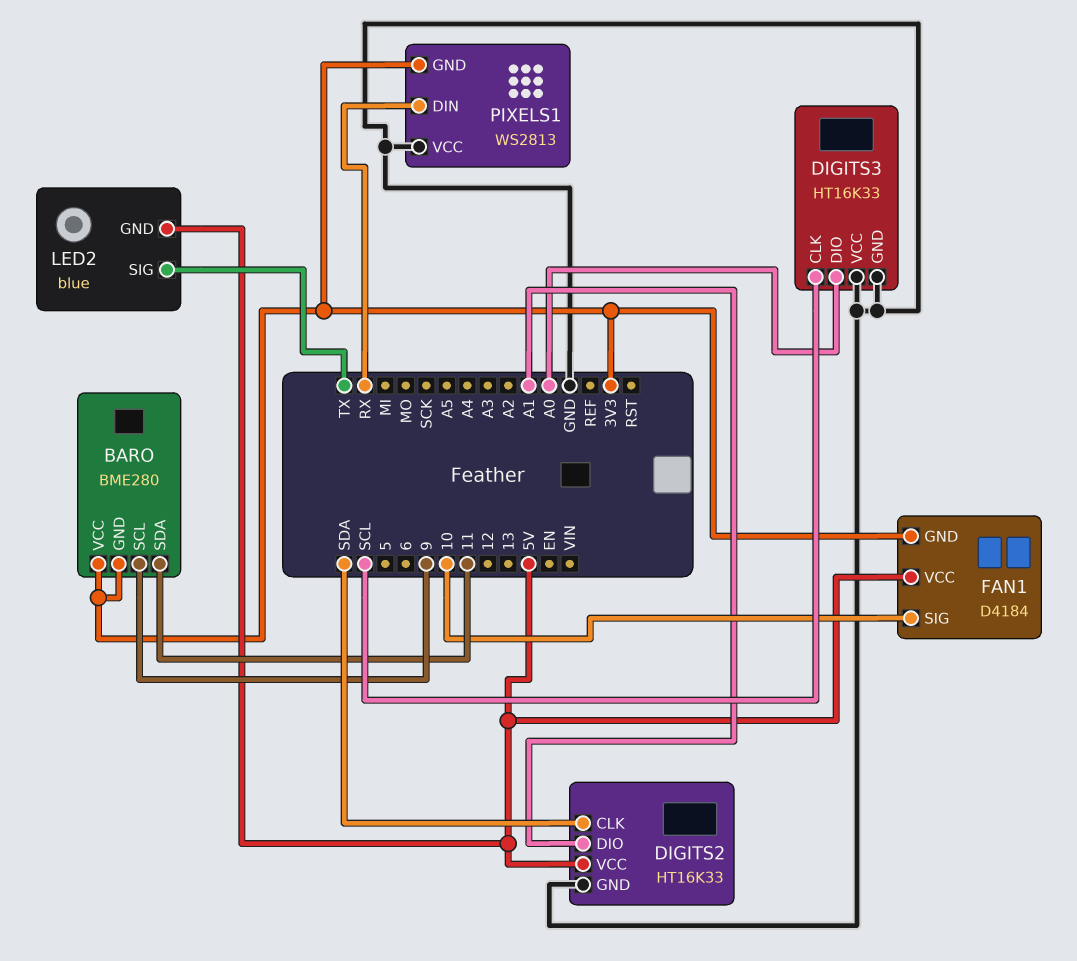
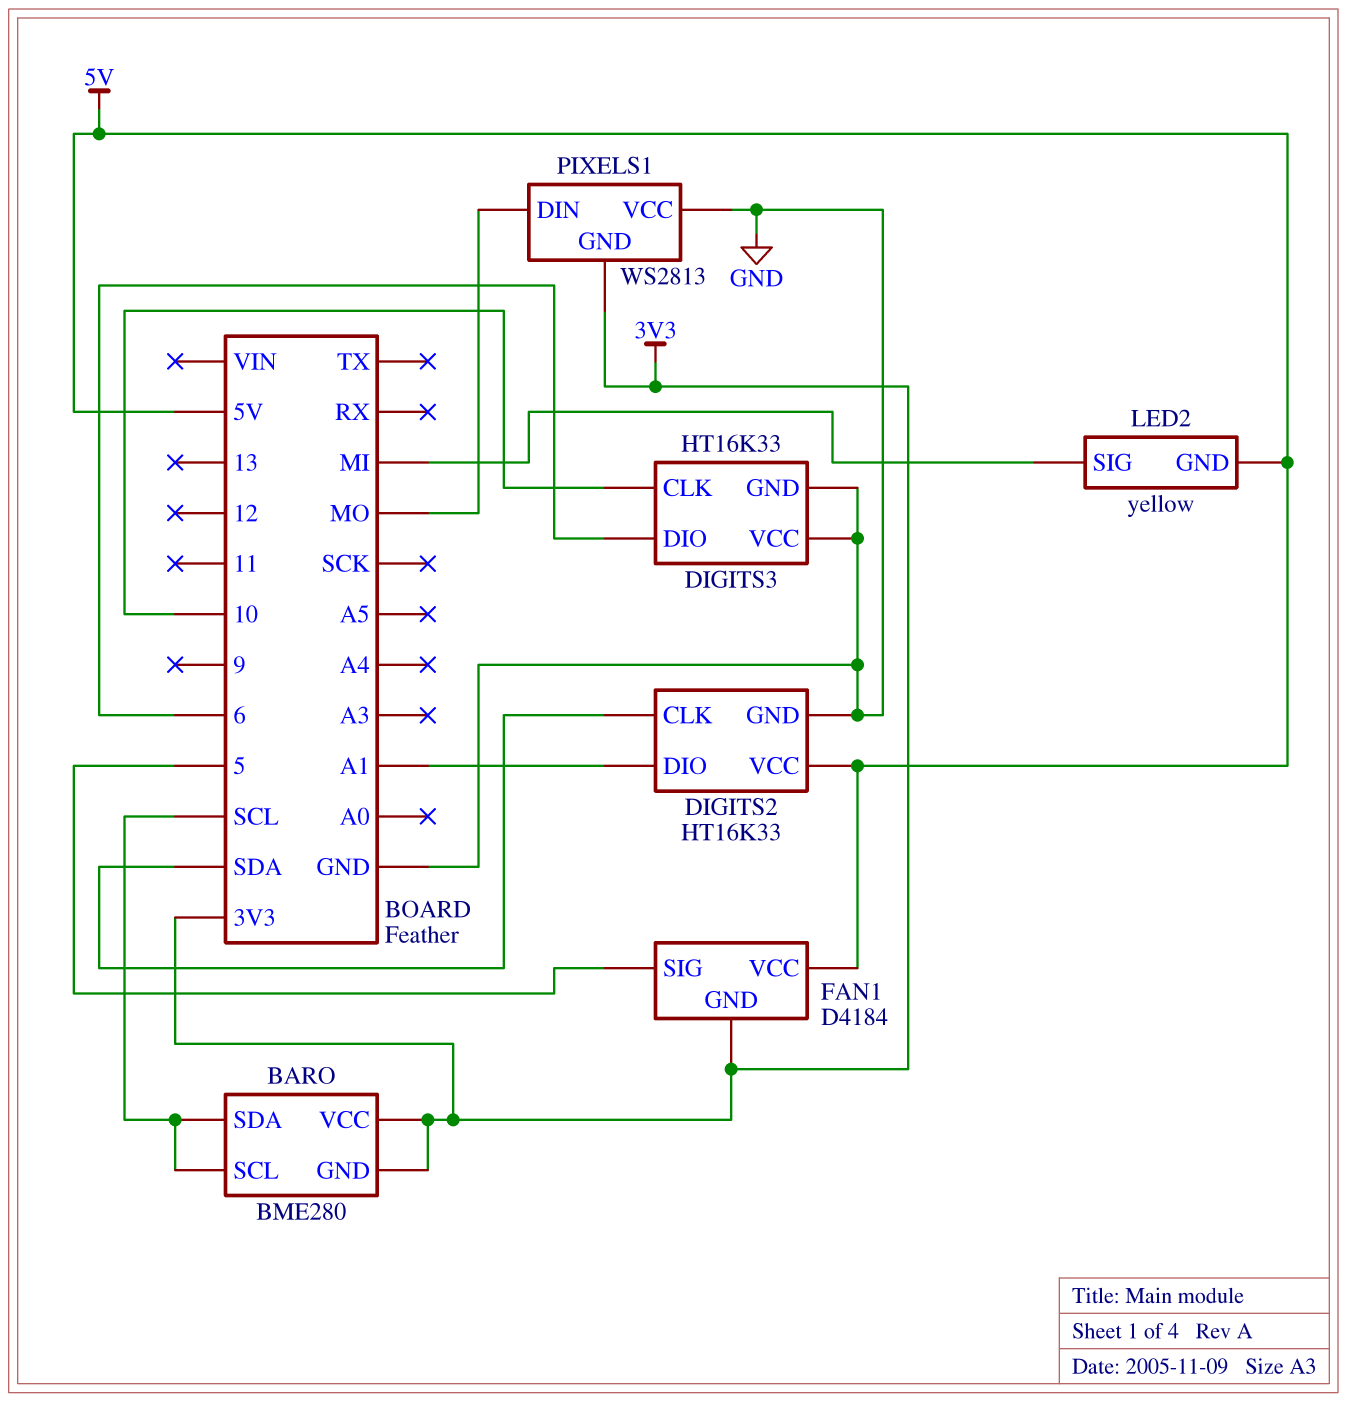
BARO pin SCL: 9 -> SCL
BARO pin SDA: 11 -> SCL
DIGITS3 pin CLK: SCL -> 10
DIGITS3 pin DIO: A0 -> 6
FAN1 pin SIG: 10 -> 5
LED2: blue -> yellow
LED2 pin SIG: TX -> MI
PIXELS1 pin DIN: RX -> MO

